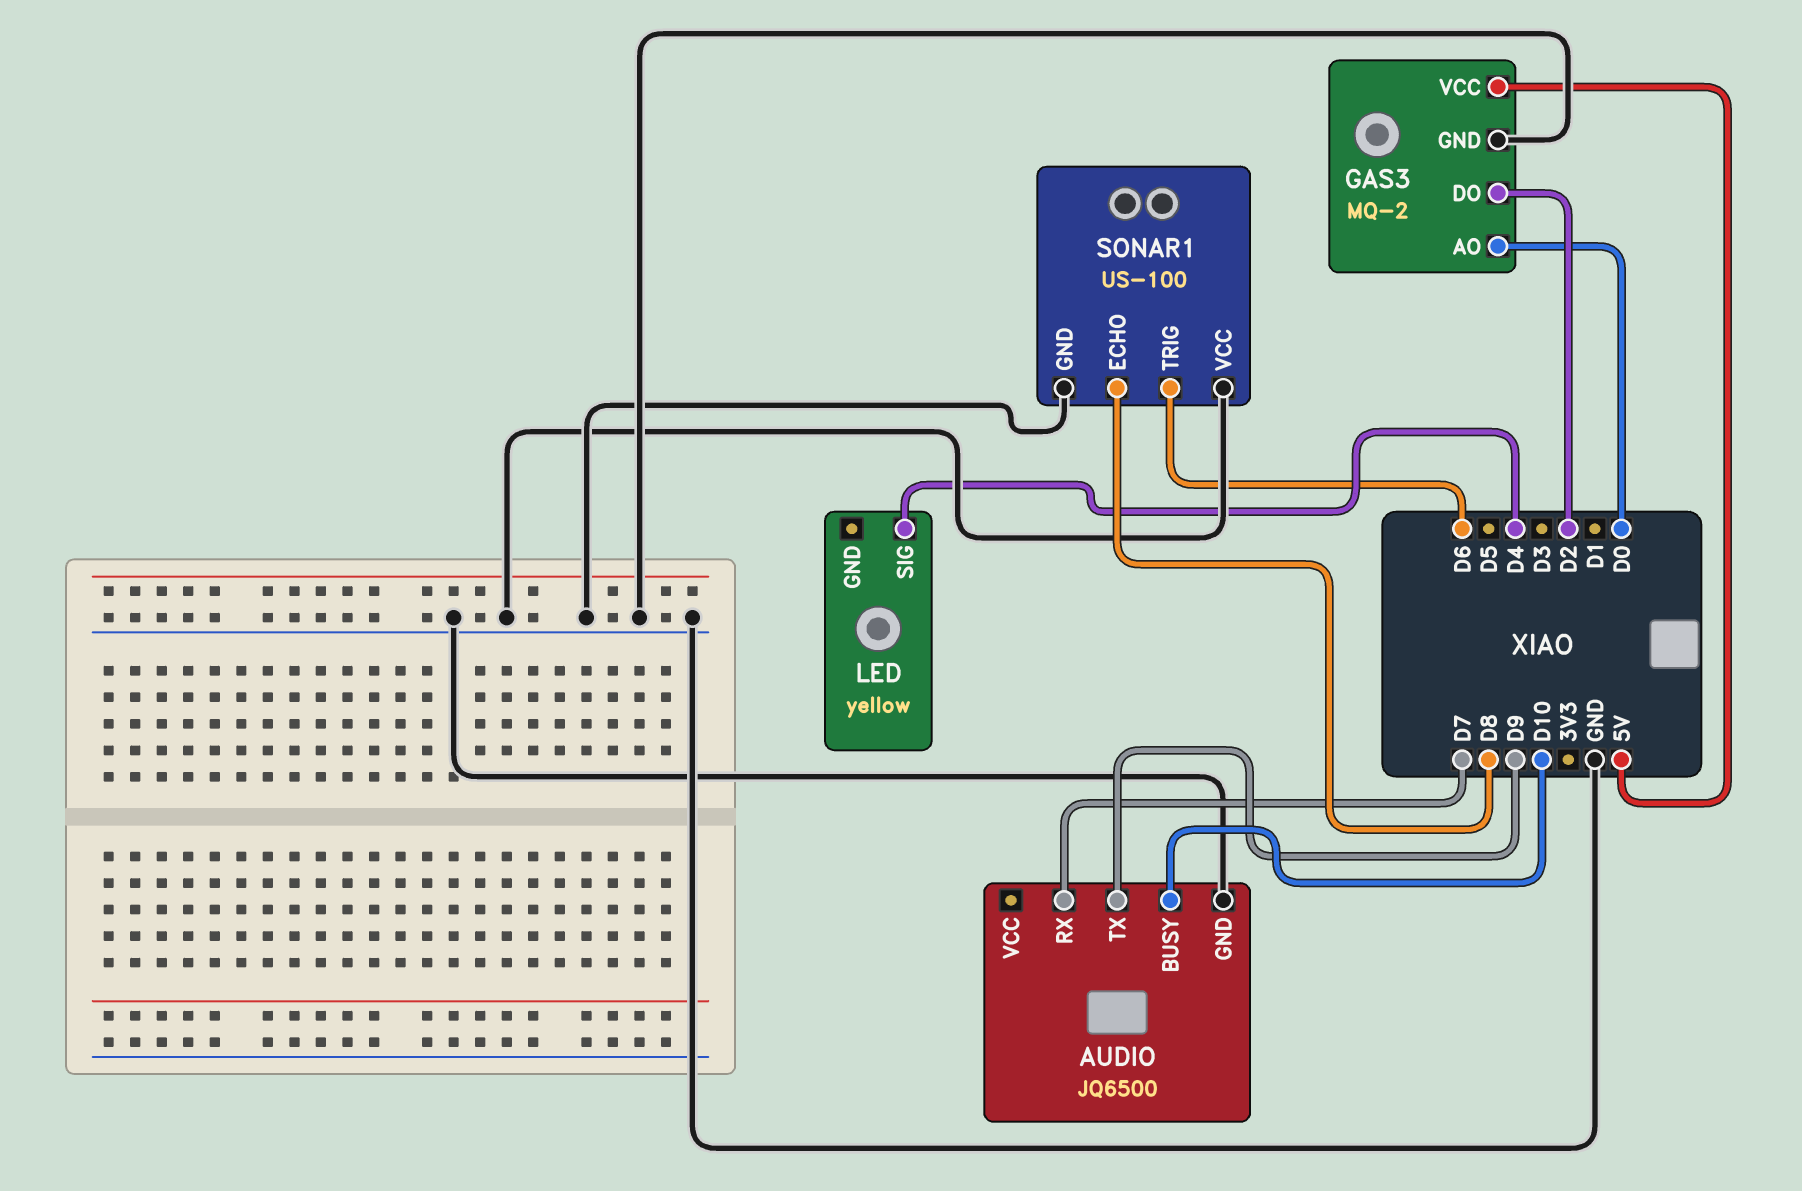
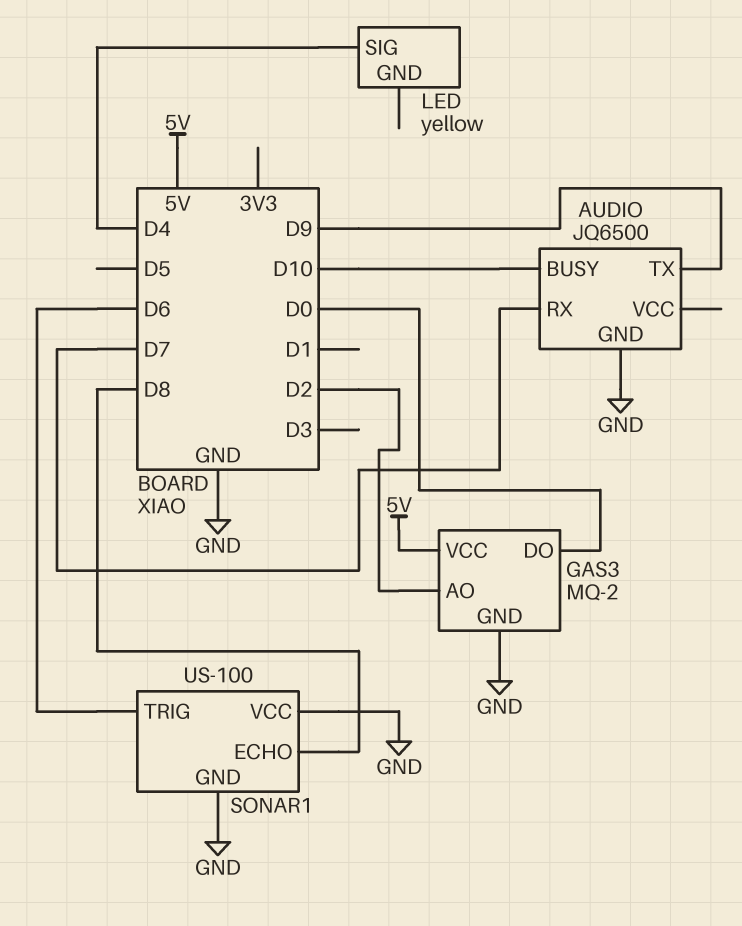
GAS3 pin AO: D0 -> D2
GAS3 pin DO: D2 -> D0

